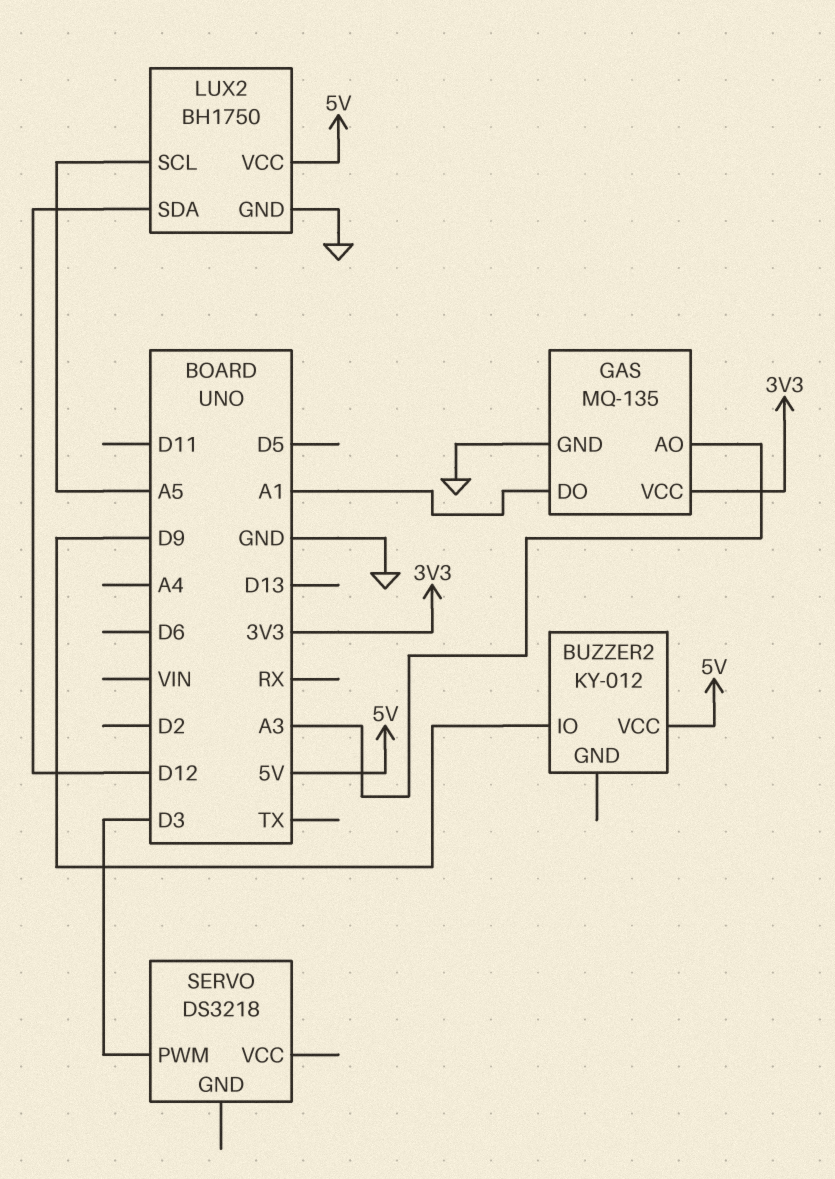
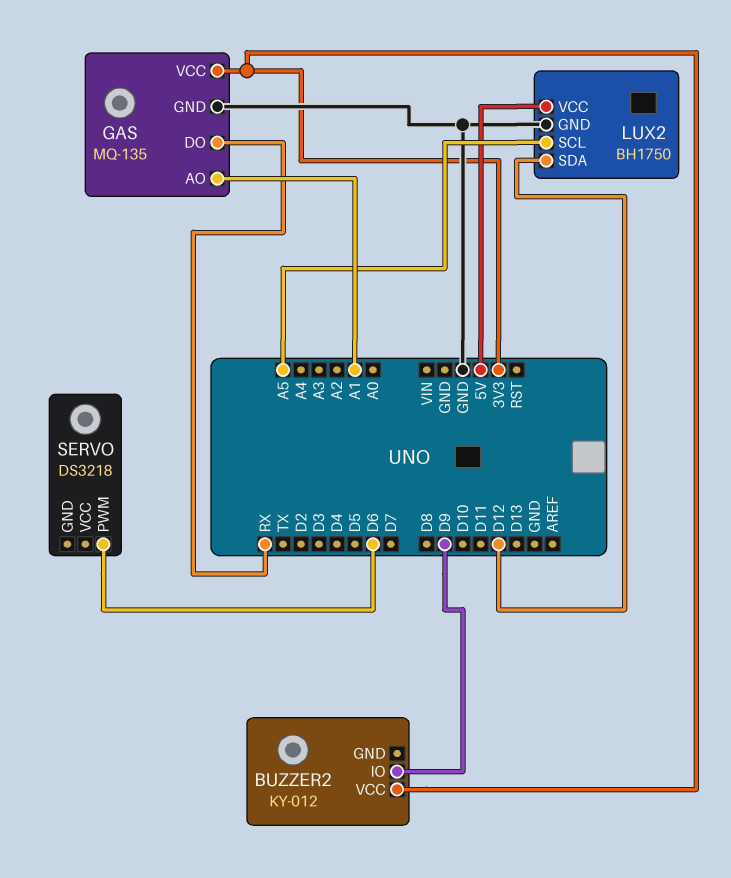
BUZZER2 pin VCC: 5V -> 3V3
GAS pin AO: A3 -> A1
GAS pin DO: A1 -> RX
SERVO pin PWM: D3 -> D6

